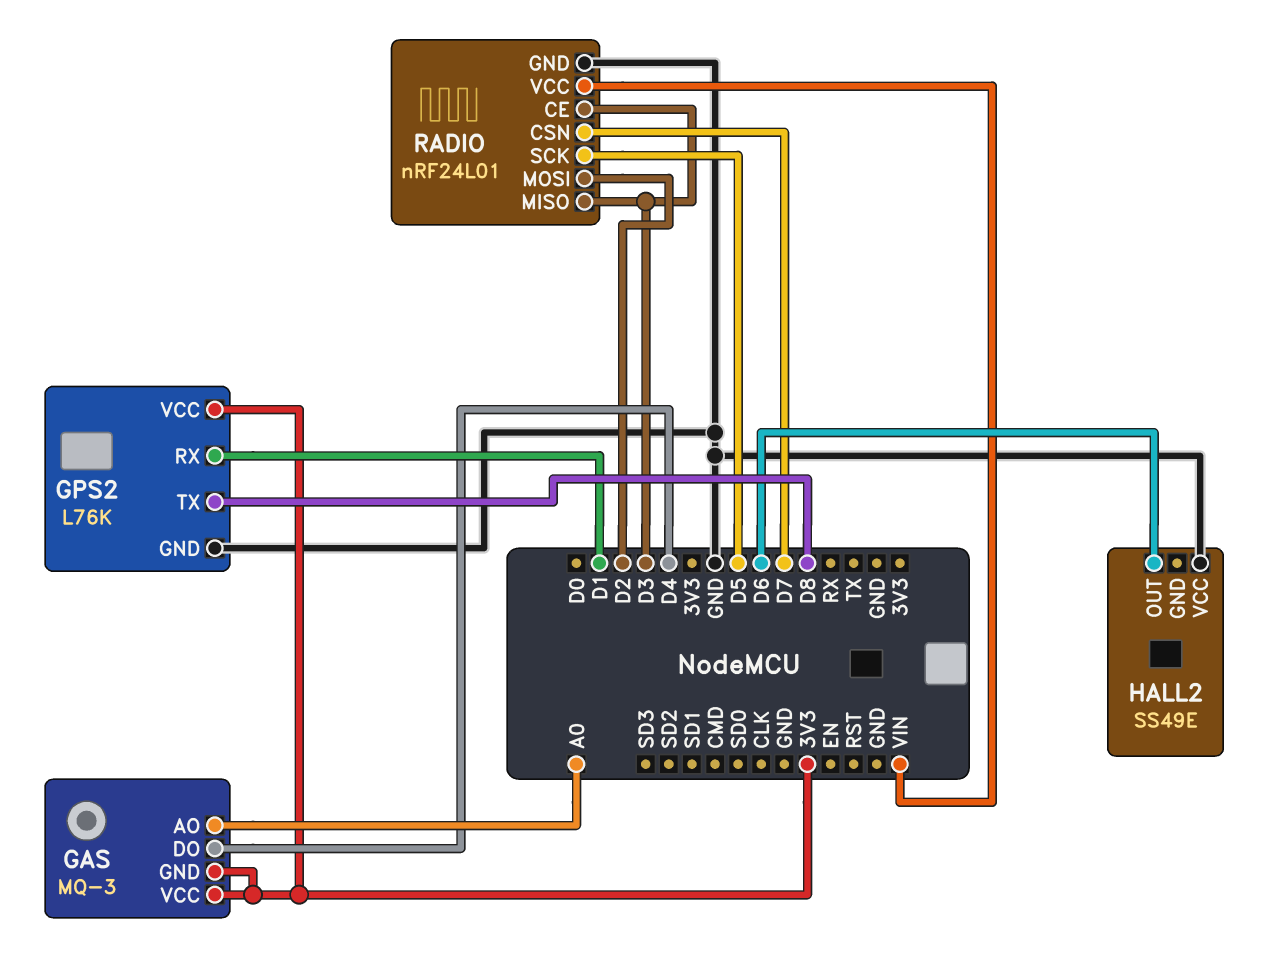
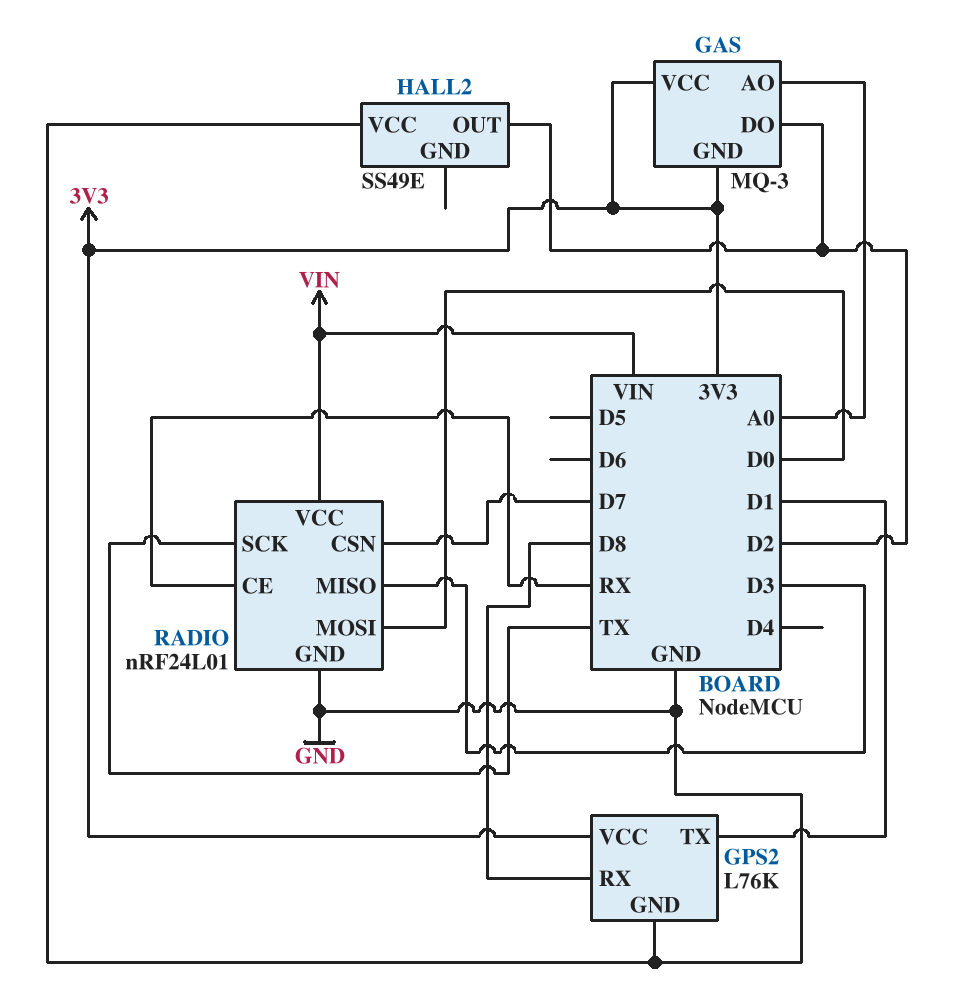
GAS pin DO: D4 -> D2
GPS2 pin RX: D1 -> D8
GPS2 pin TX: D8 -> D1
HALL2 pin OUT: D6 -> D2
RADIO pin CE: D3 -> RX
RADIO pin MOSI: D2 -> D0
RADIO pin SCK: D5 -> TX

